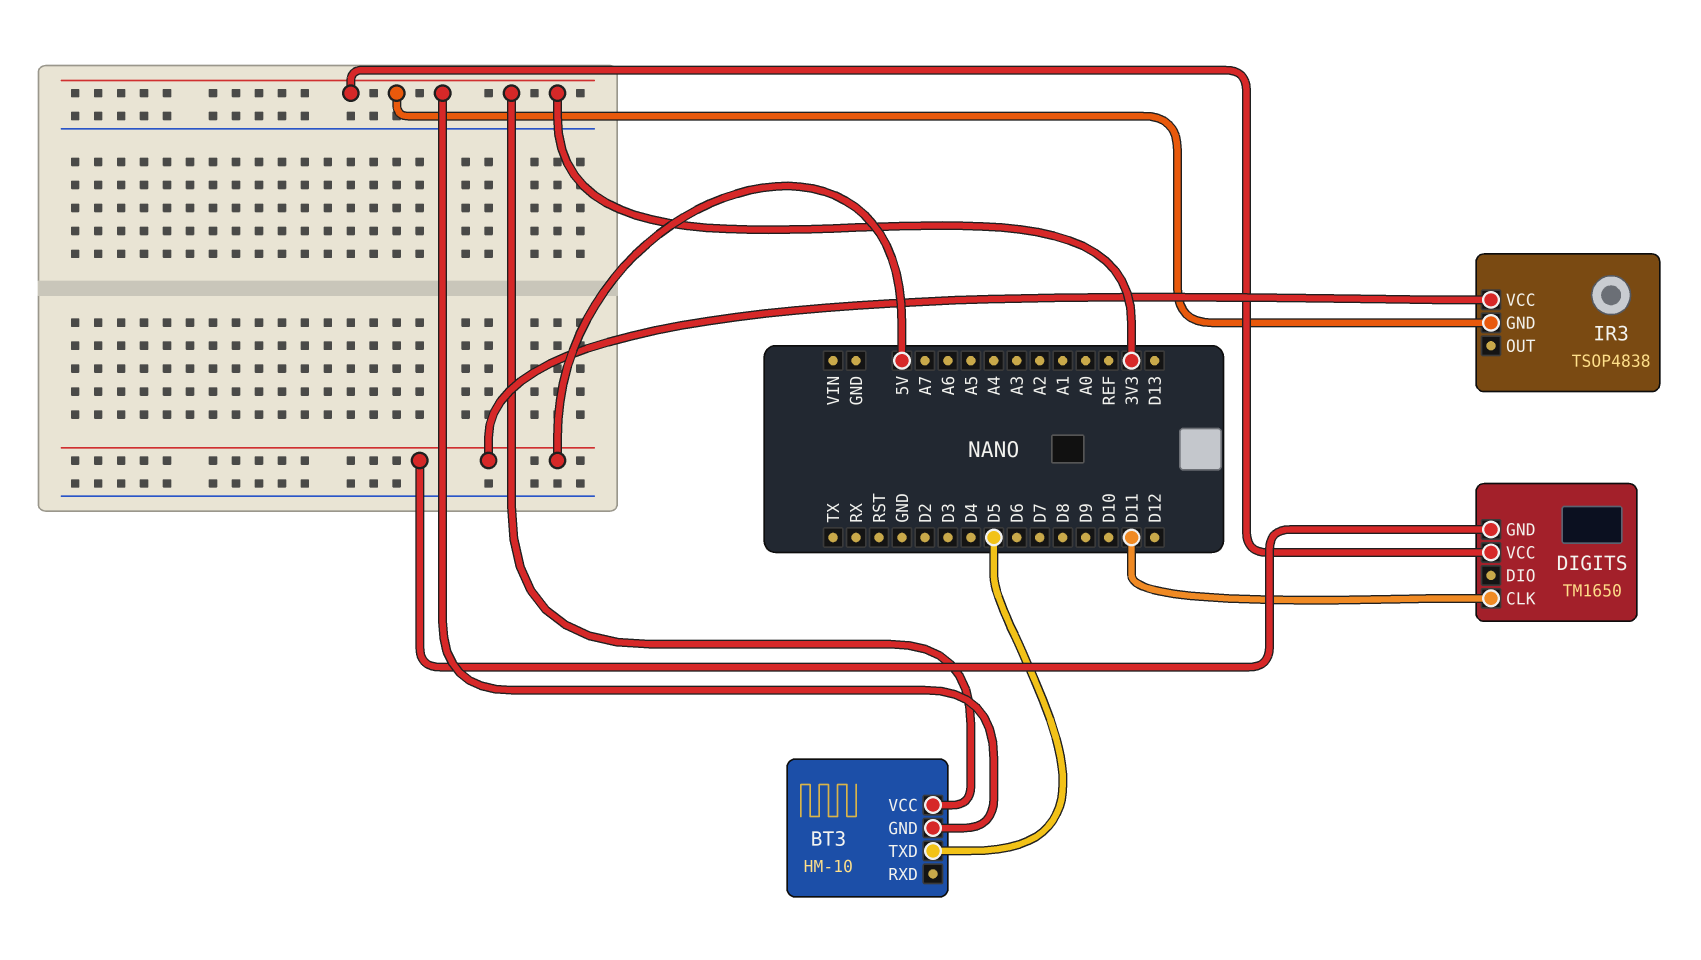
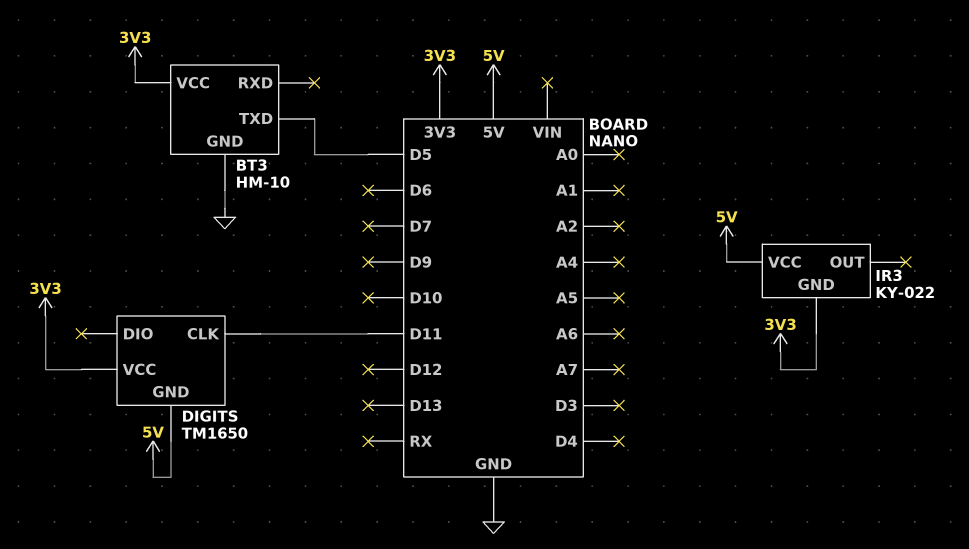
BT3 pin GND: 3V3 -> GND
IR3: TSOP4838 -> KY-022

